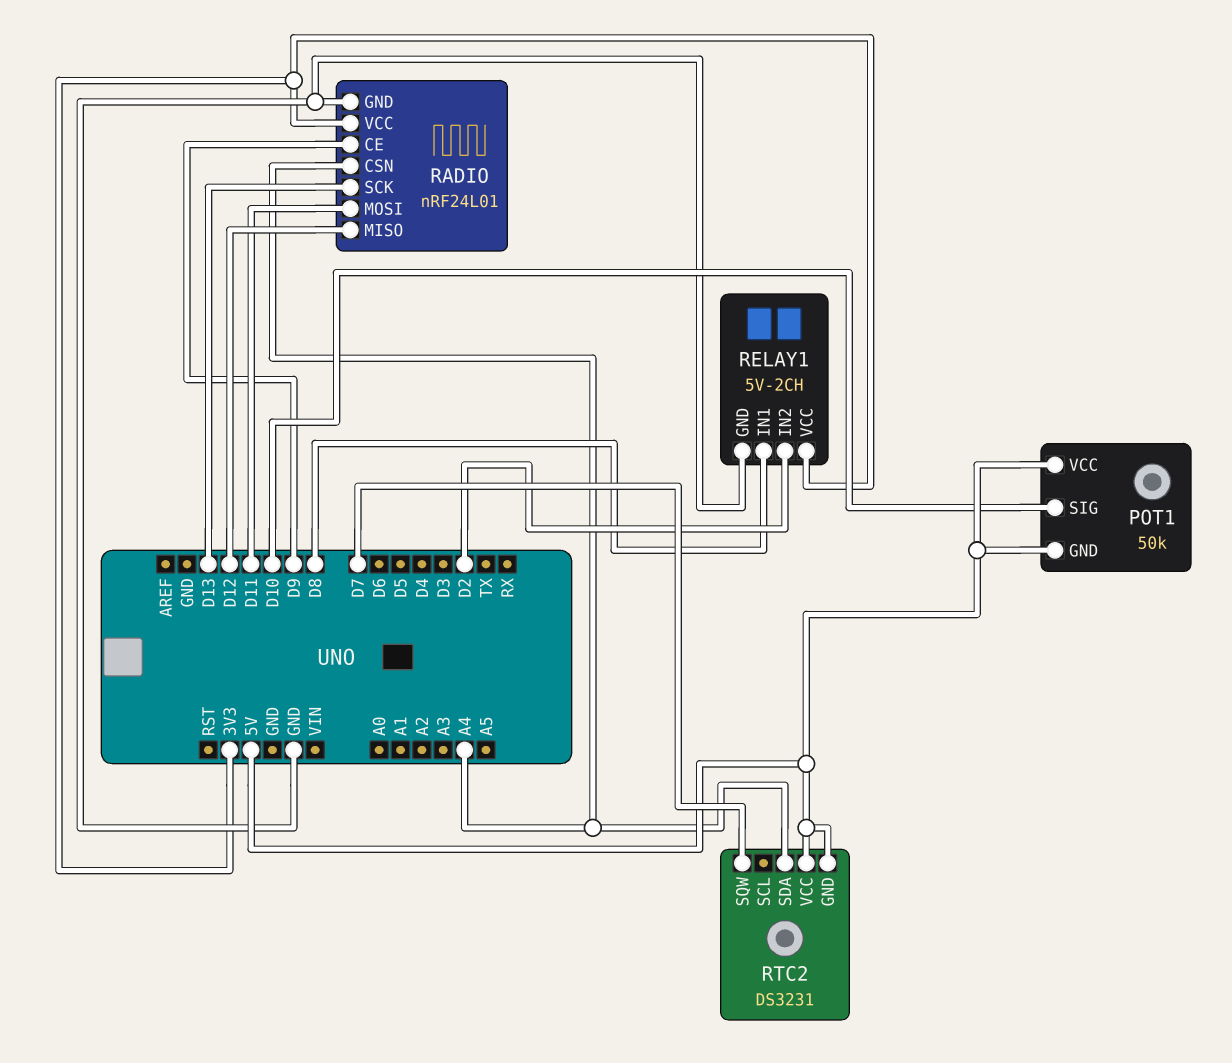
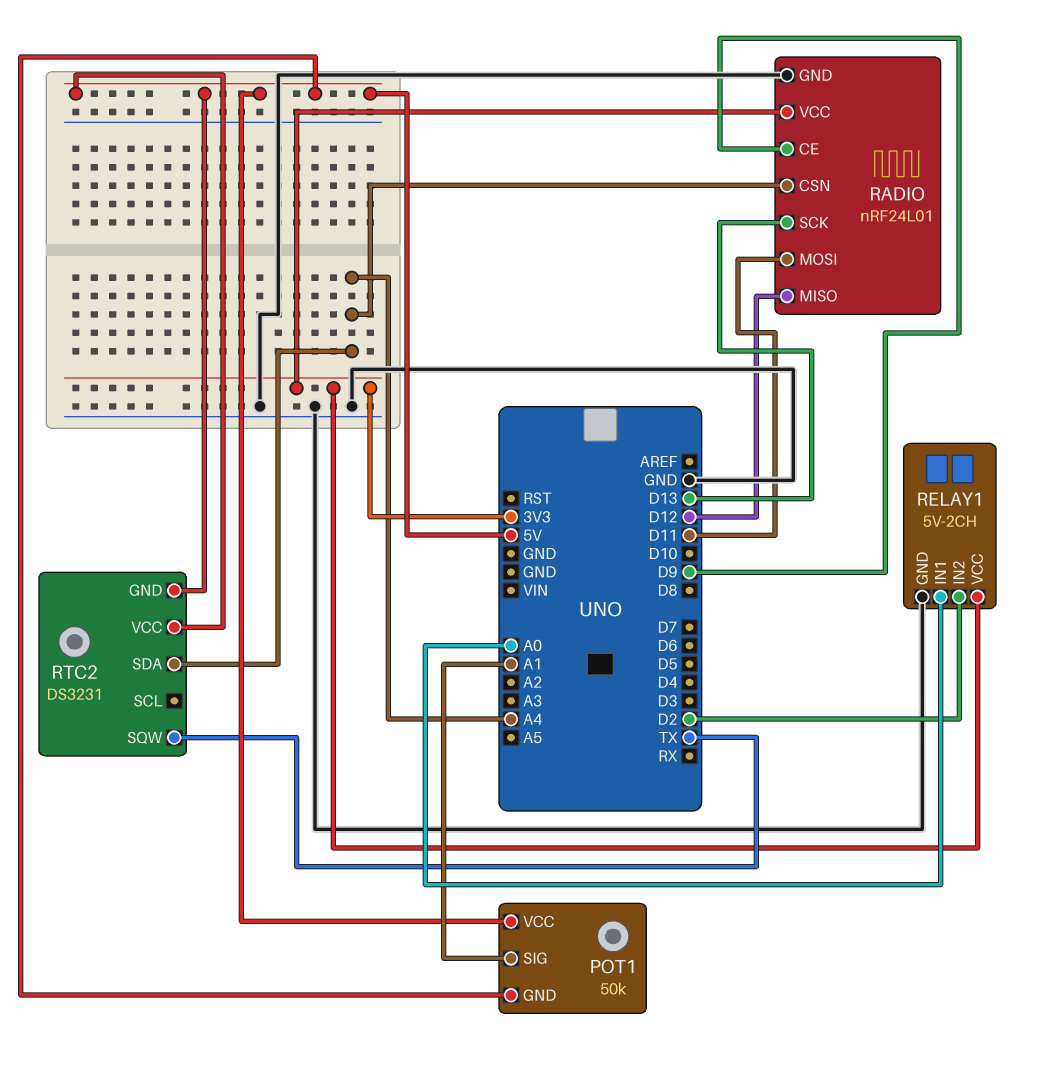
POT1 pin SIG: D10 -> A1
RELAY1 pin IN1: D8 -> A0
RTC2 pin SQW: D7 -> TX

